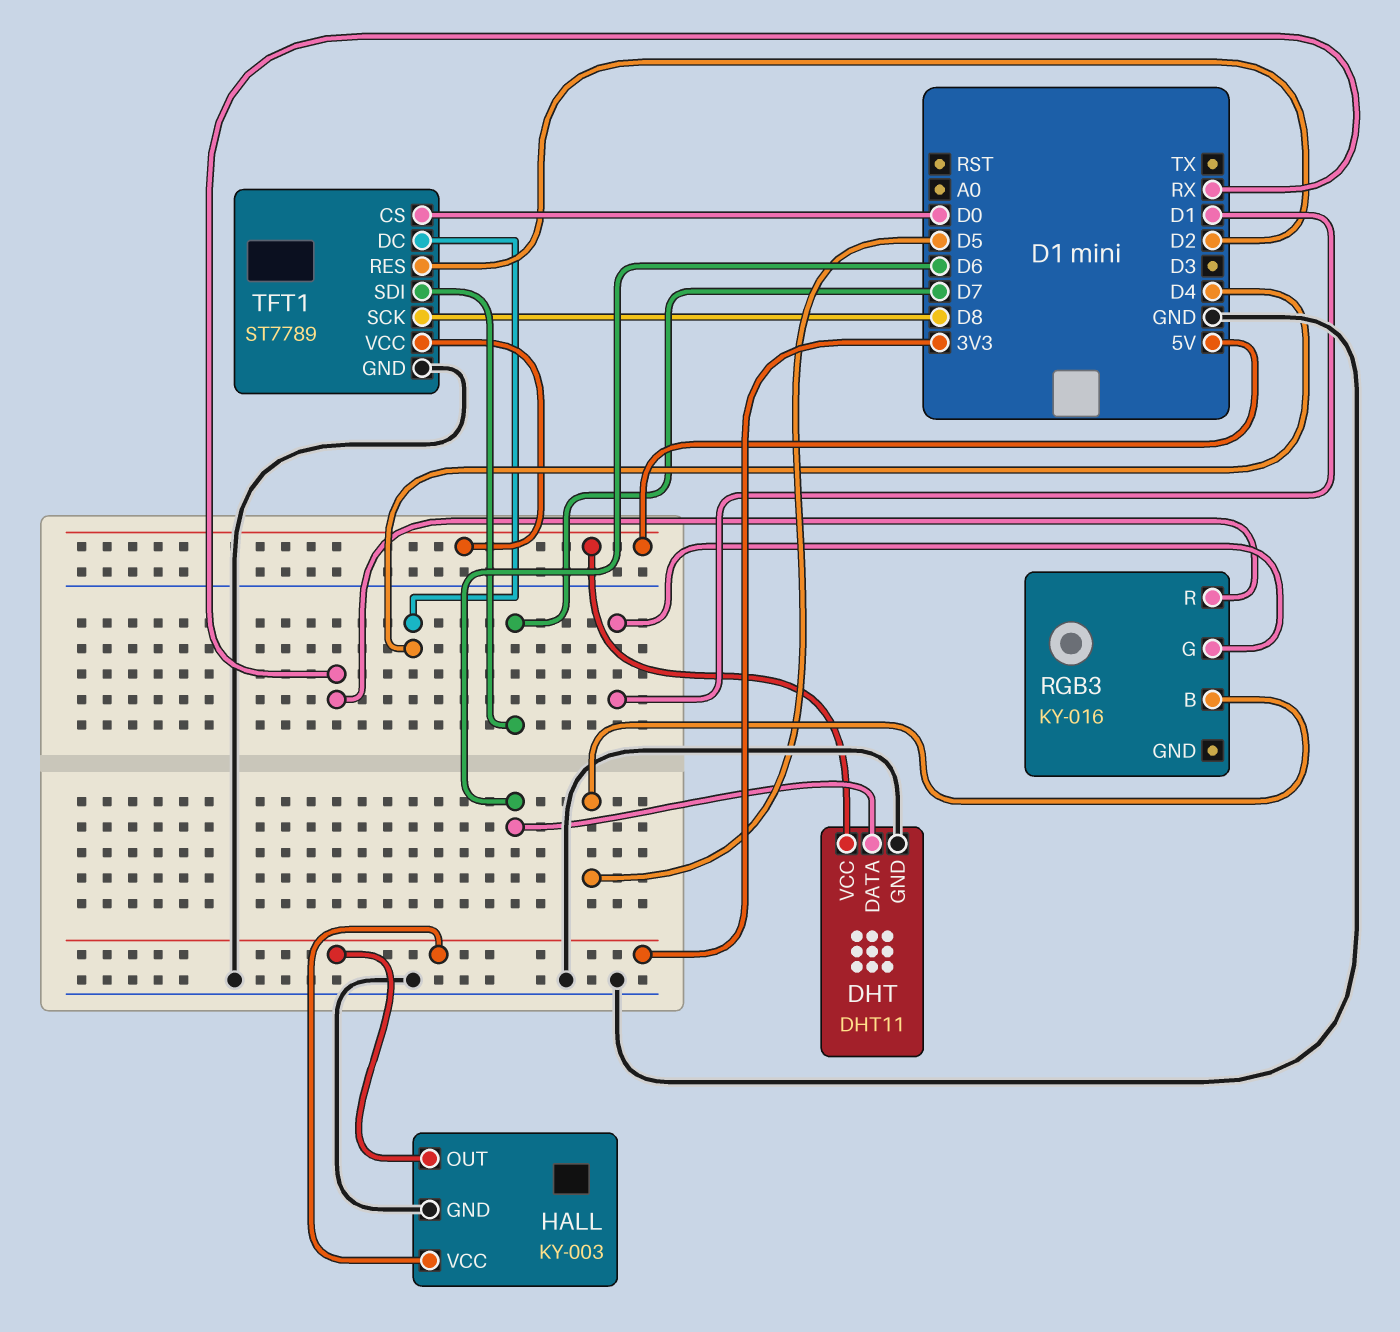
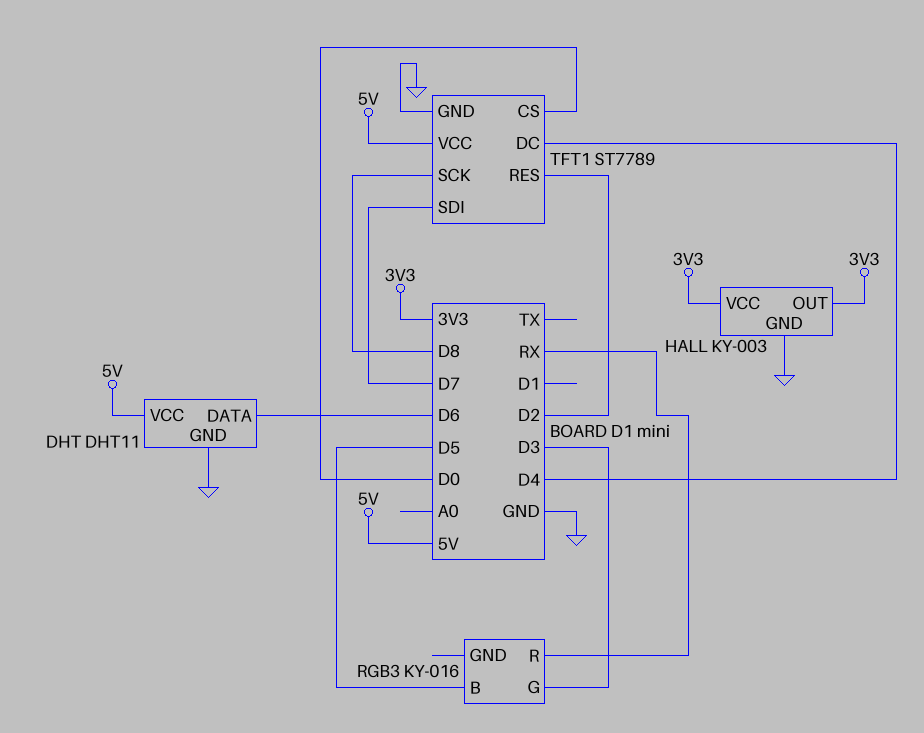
RGB3 pin G: D1 -> D3

